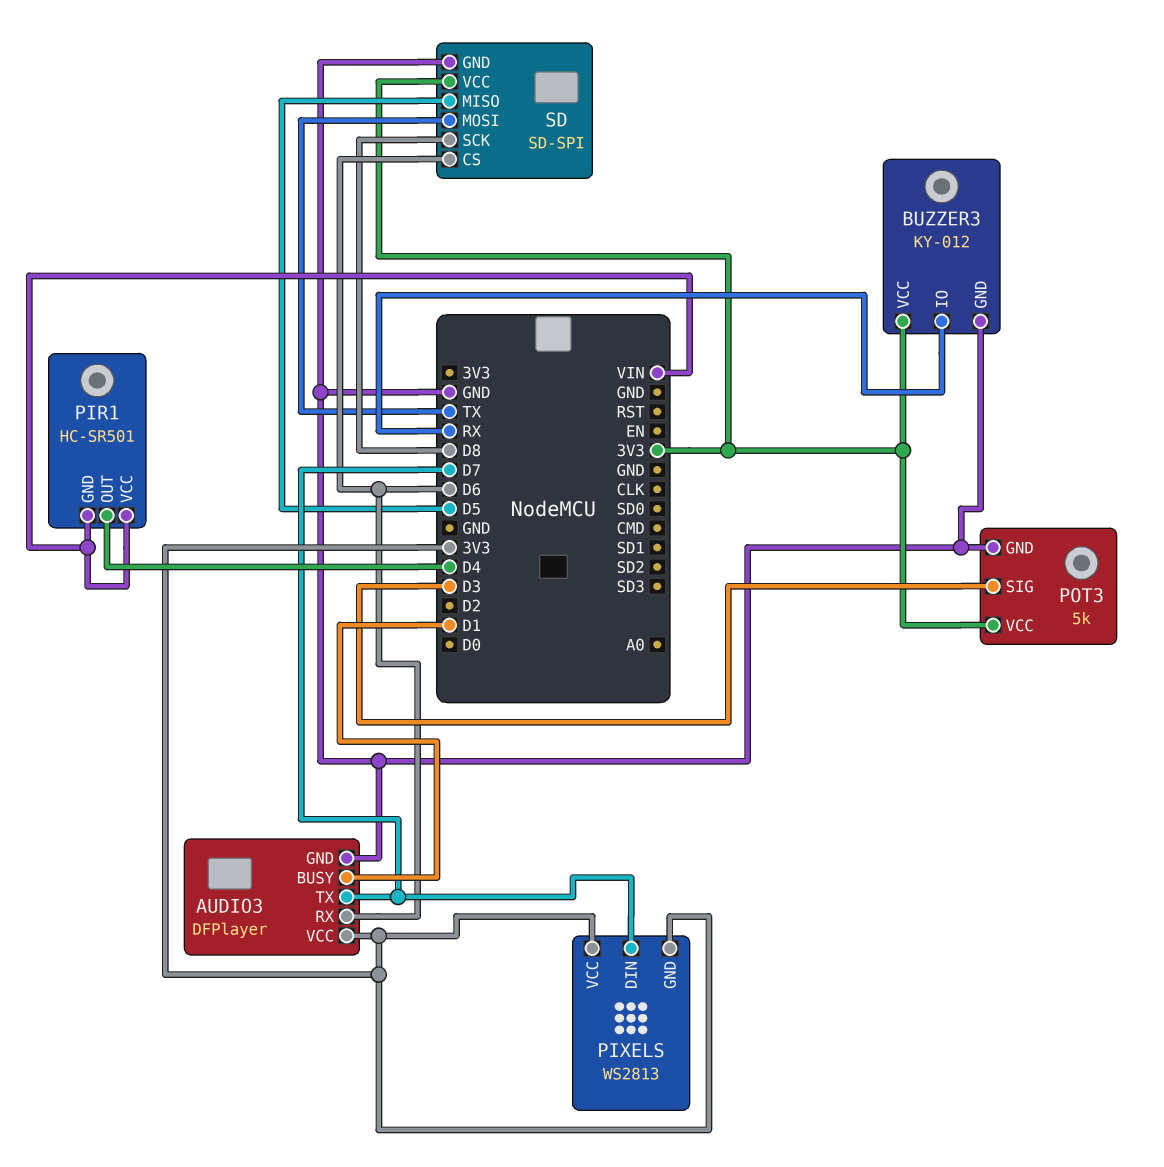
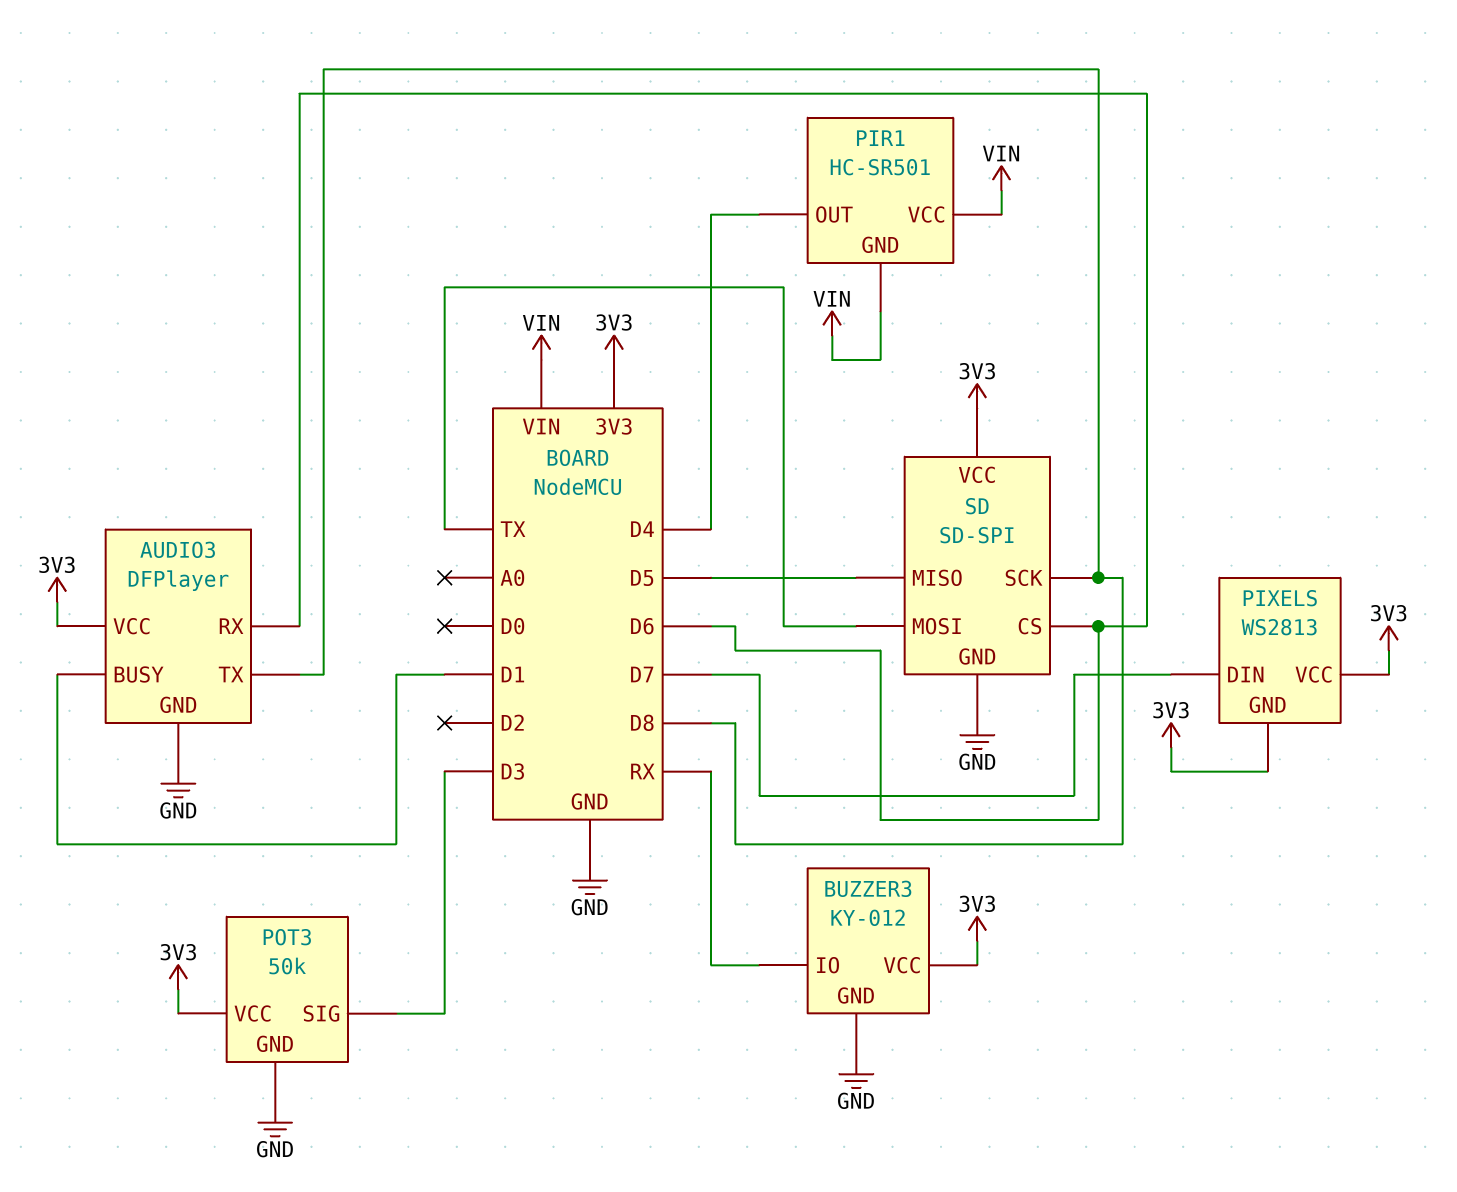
AUDIO3 pin TX: D7 -> D8
POT3: 5k -> 50k

